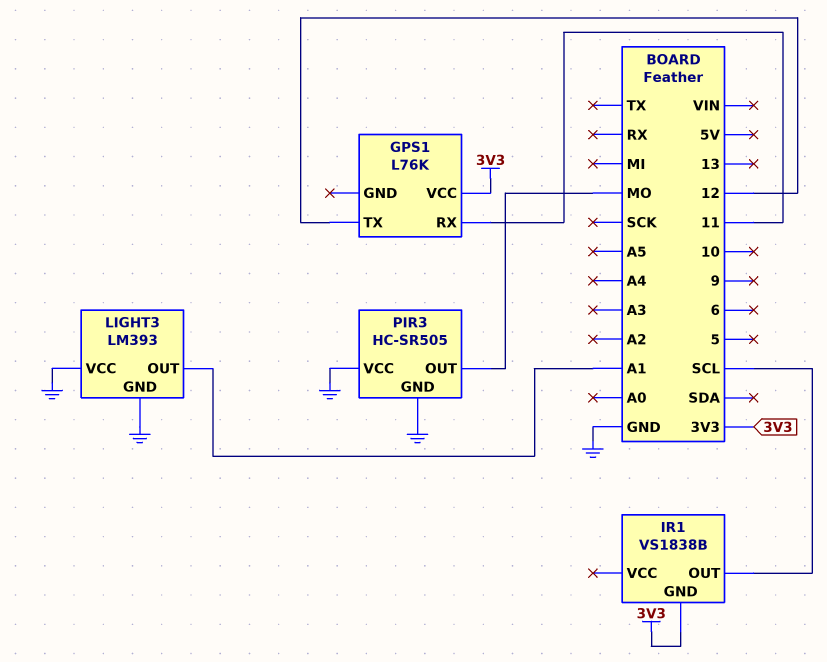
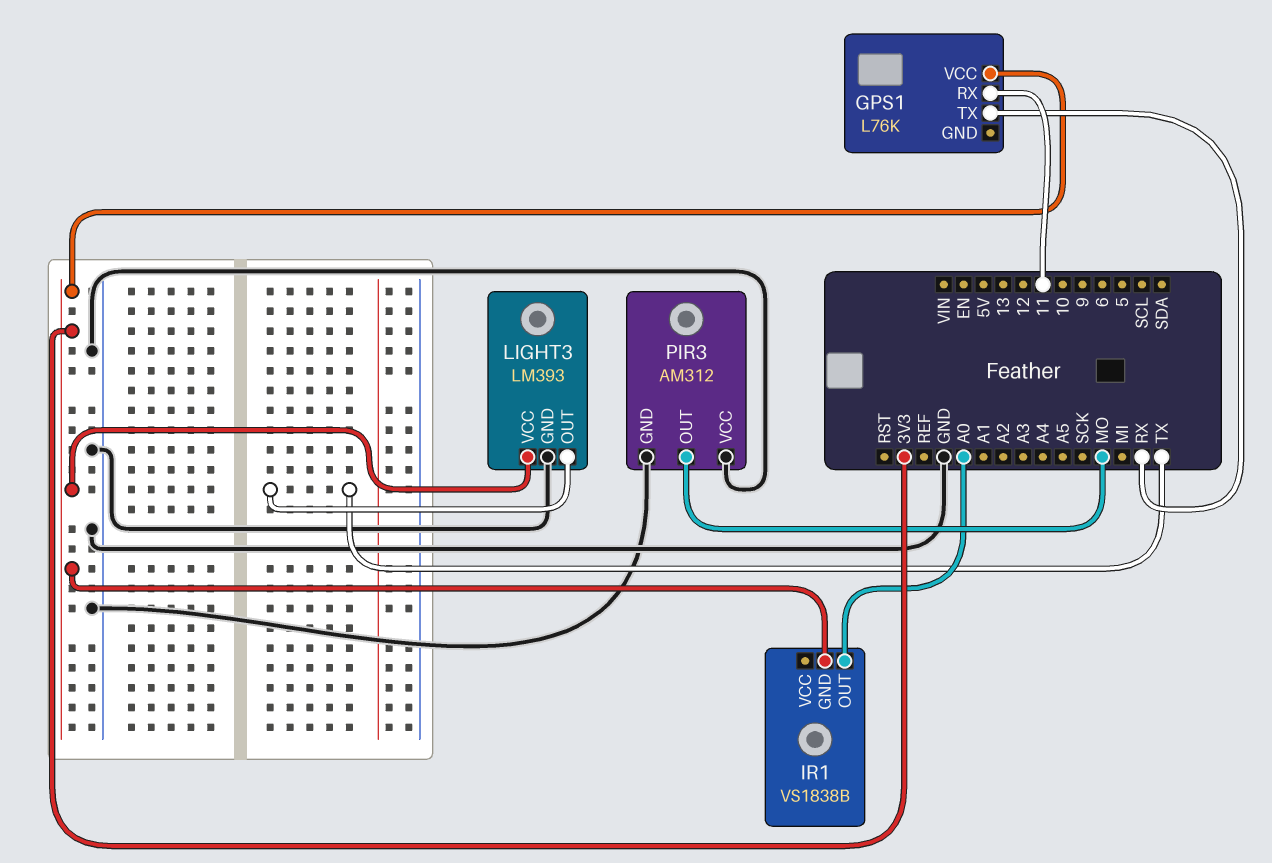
GPS1 pin TX: 12 -> RX
IR1 pin OUT: SCL -> A0
LIGHT3 pin OUT: A1 -> TX
LIGHT3 pin VCC: GND -> 3V3
PIR3: HC-SR505 -> AM312

